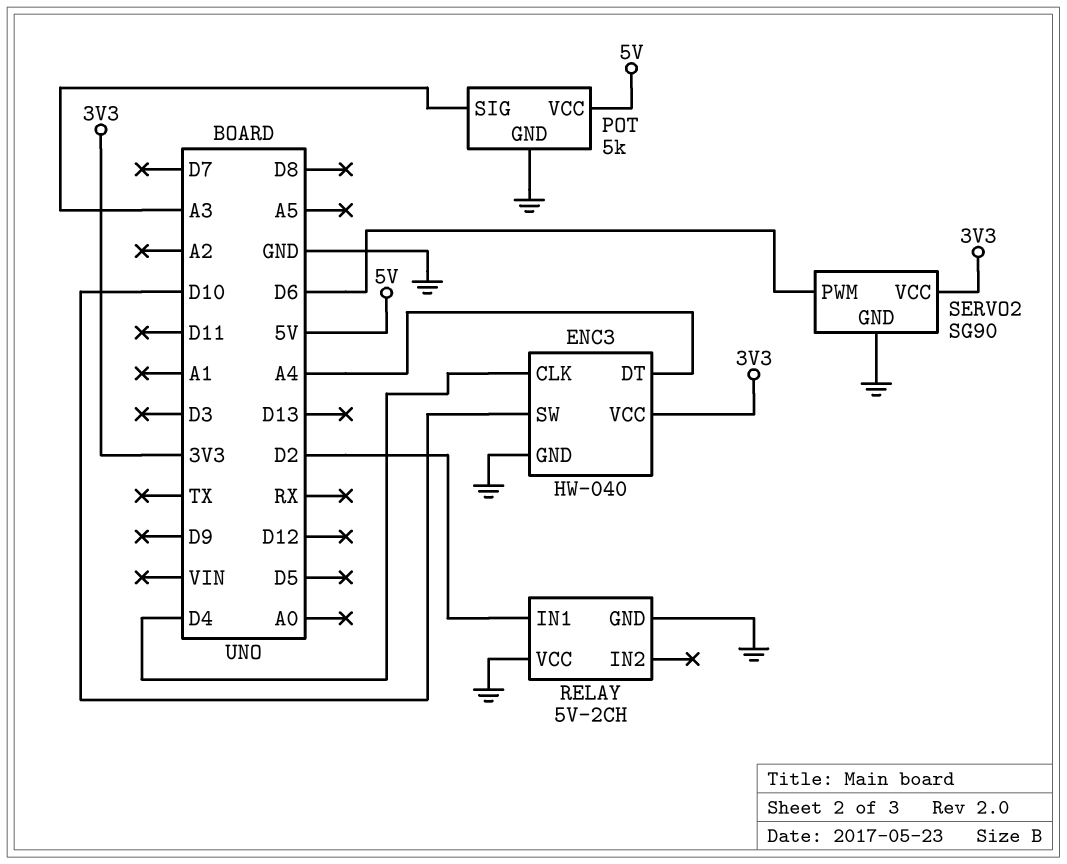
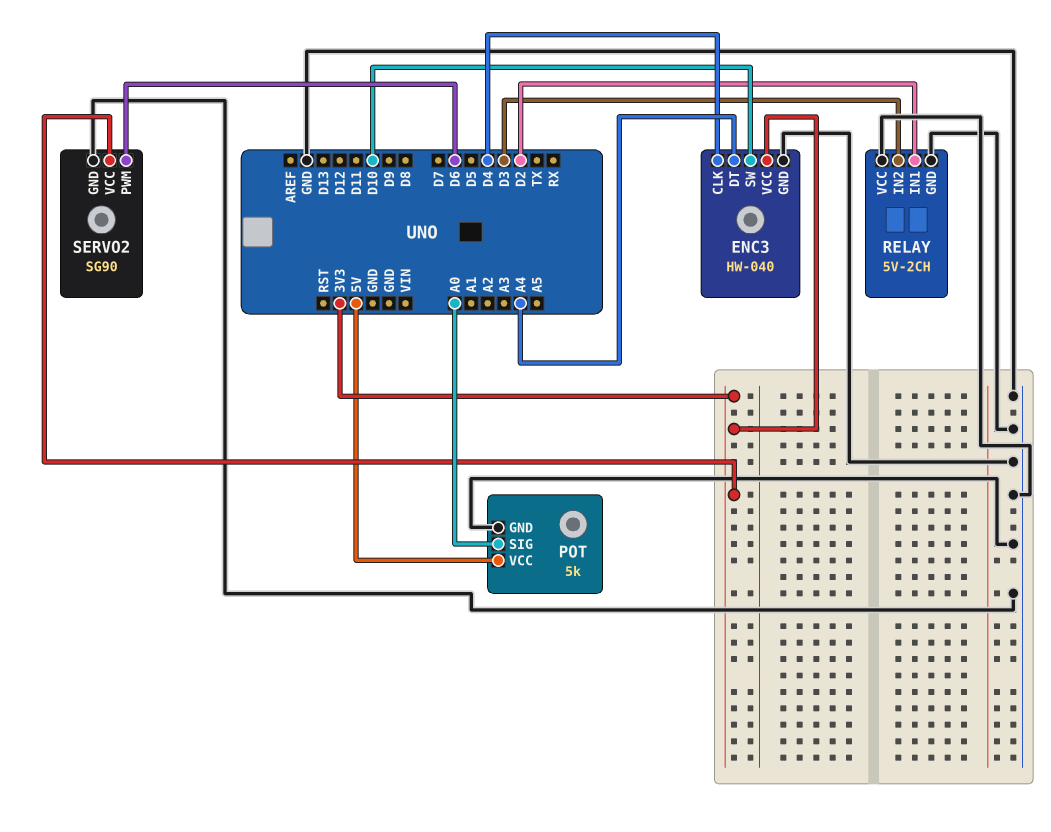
POT pin SIG: A3 -> A0
RELAY pin IN2: none -> D3

